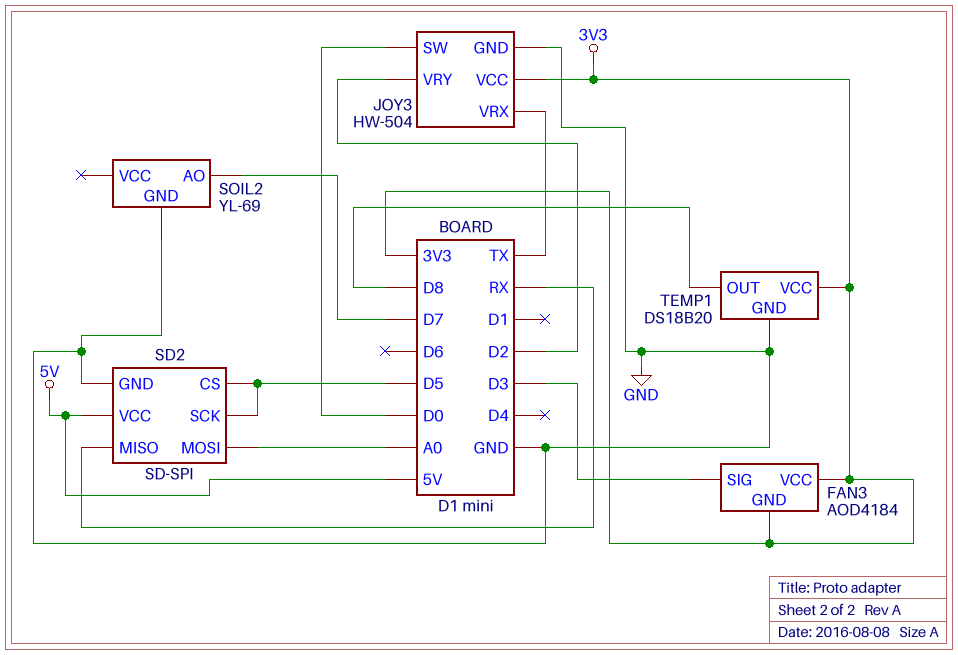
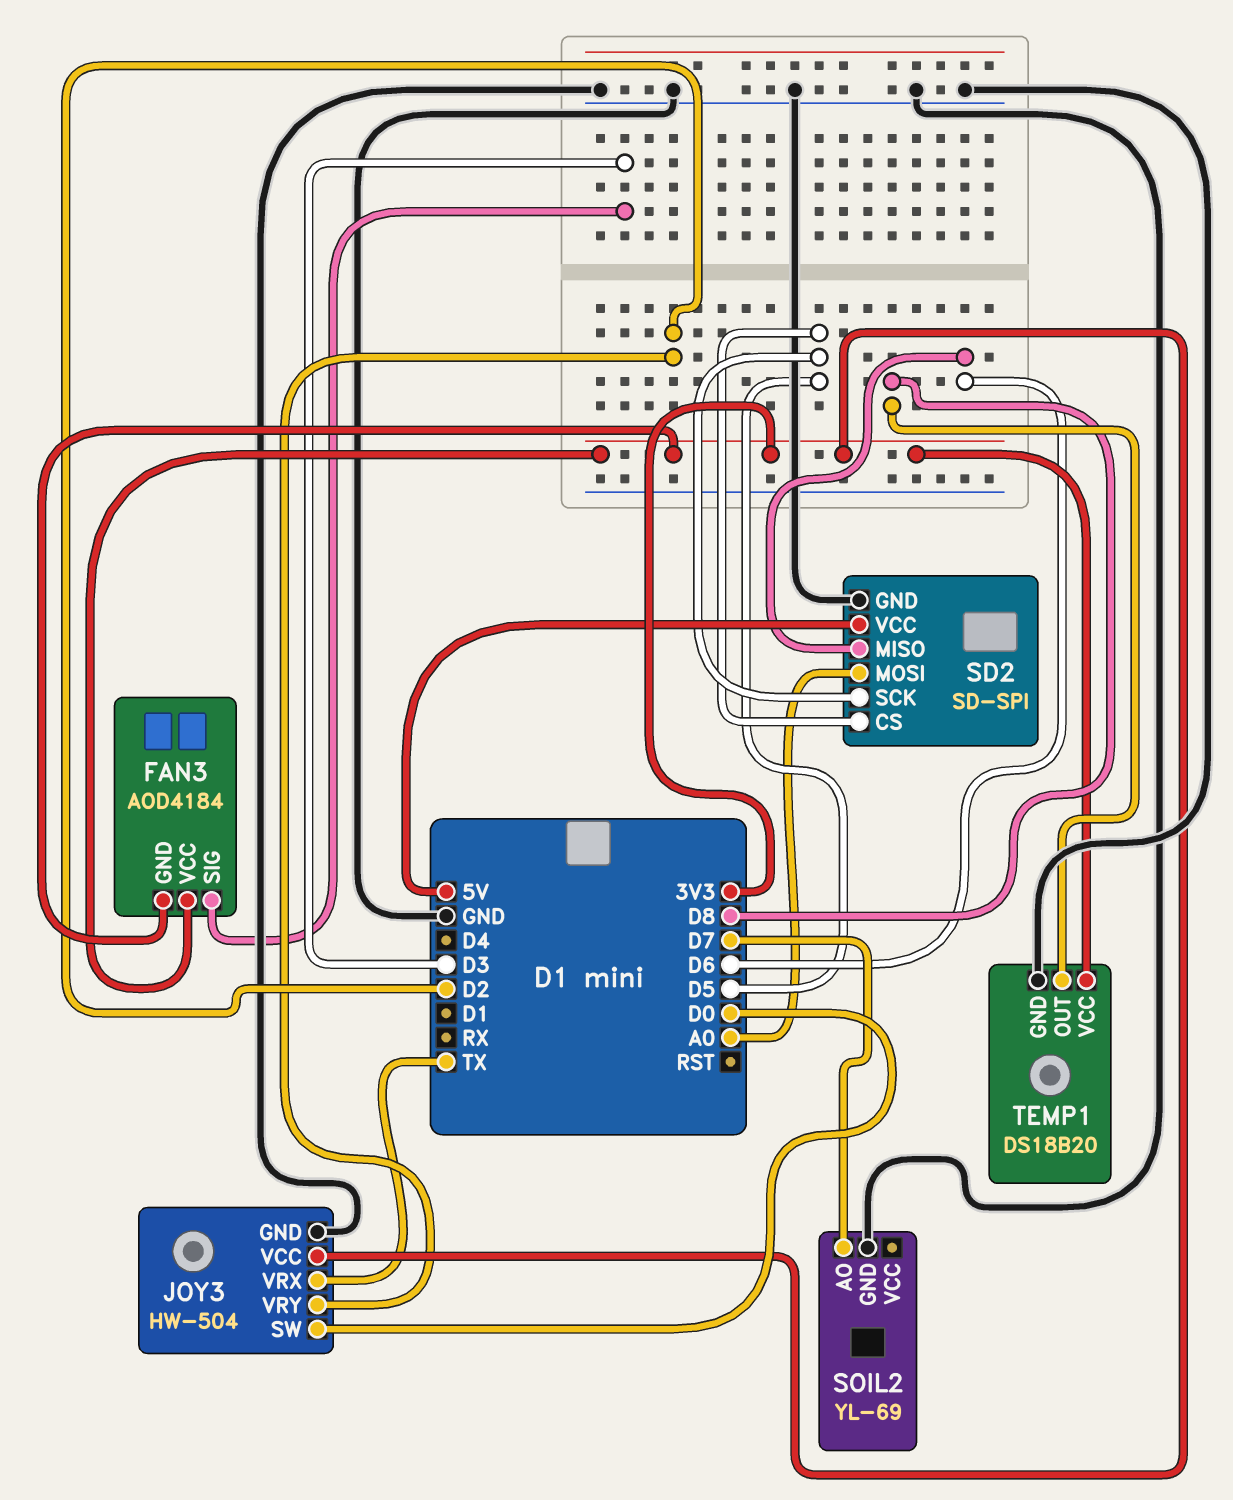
SD2 pin MISO: RX -> D6

